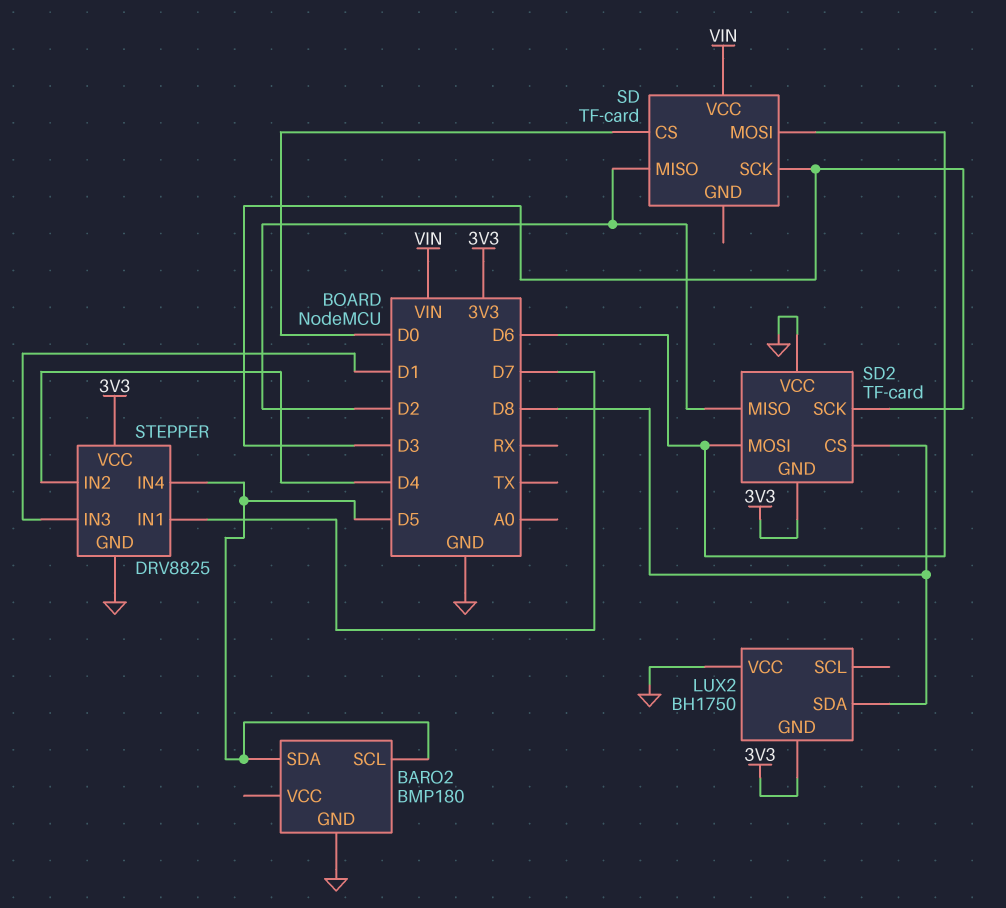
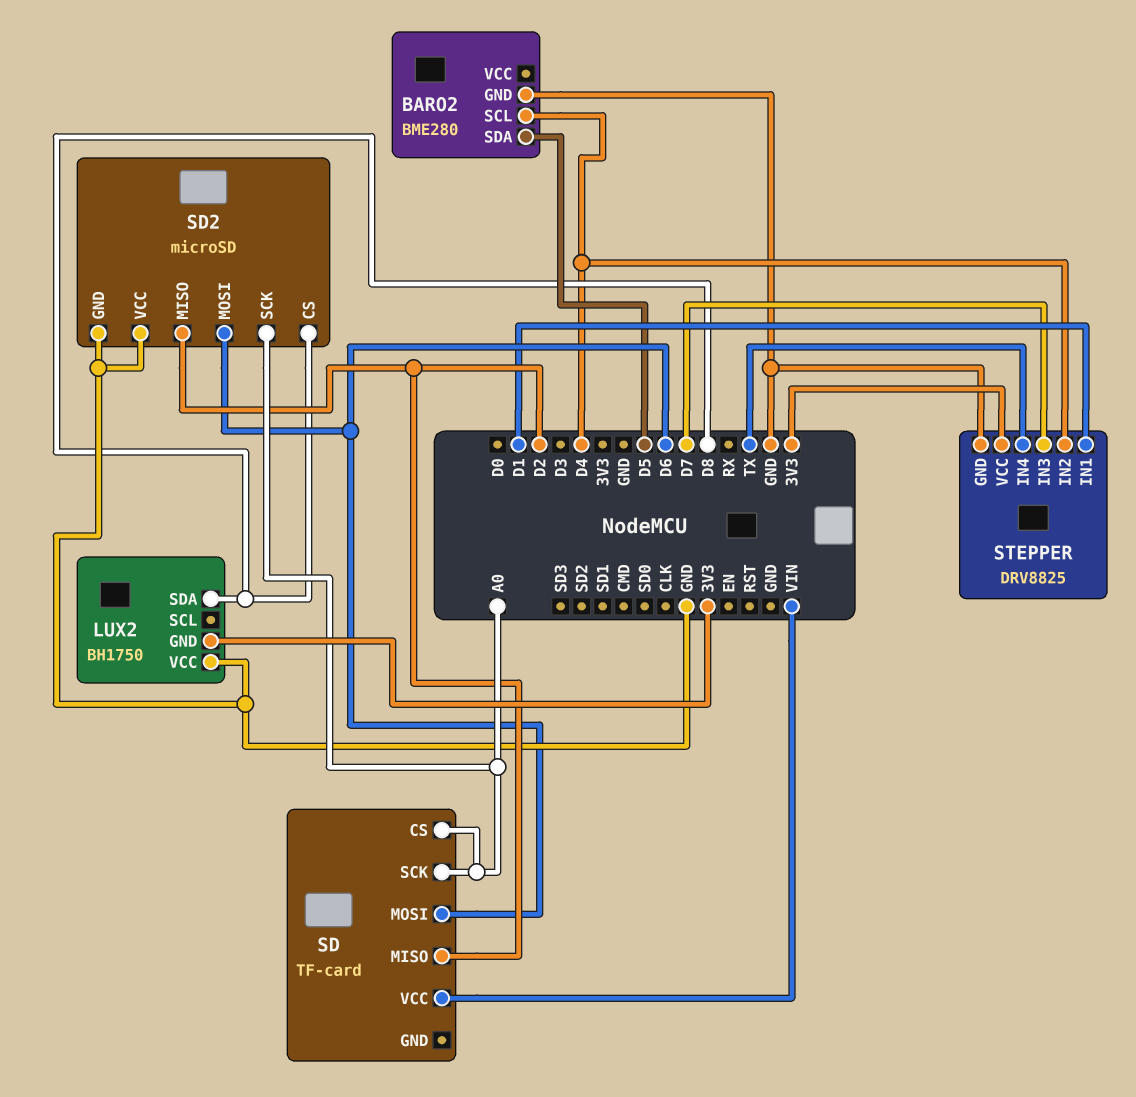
BARO2: BMP180 -> BME280
BARO2 pin SCL: D5 -> D4
SD pin CS: D0 -> A0
SD pin SCK: D3 -> A0
SD2: TF-card -> microSD
SD2 pin GND: 3V3 -> GND
SD2 pin SCK: D3 -> A0
STEPPER pin IN1: D7 -> D1
STEPPER pin IN3: D1 -> D7
STEPPER pin IN4: D5 -> TX

